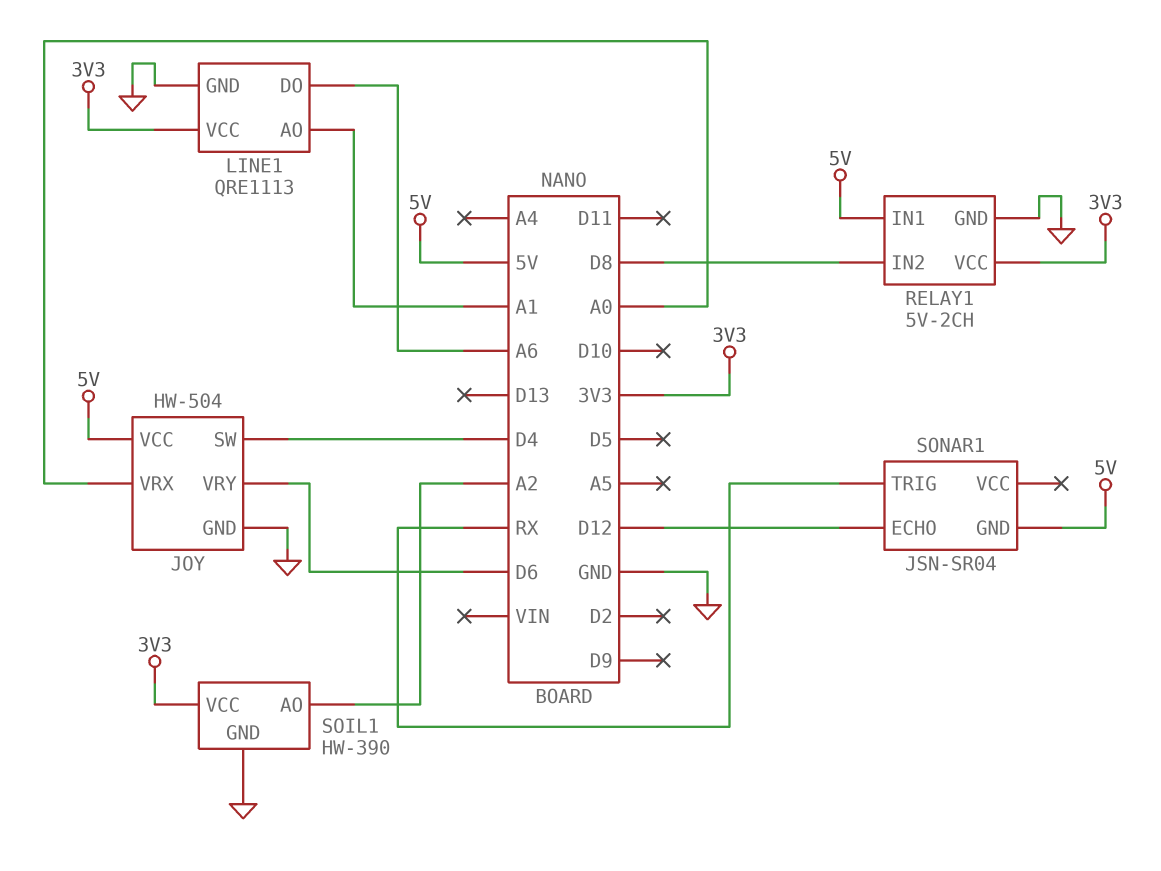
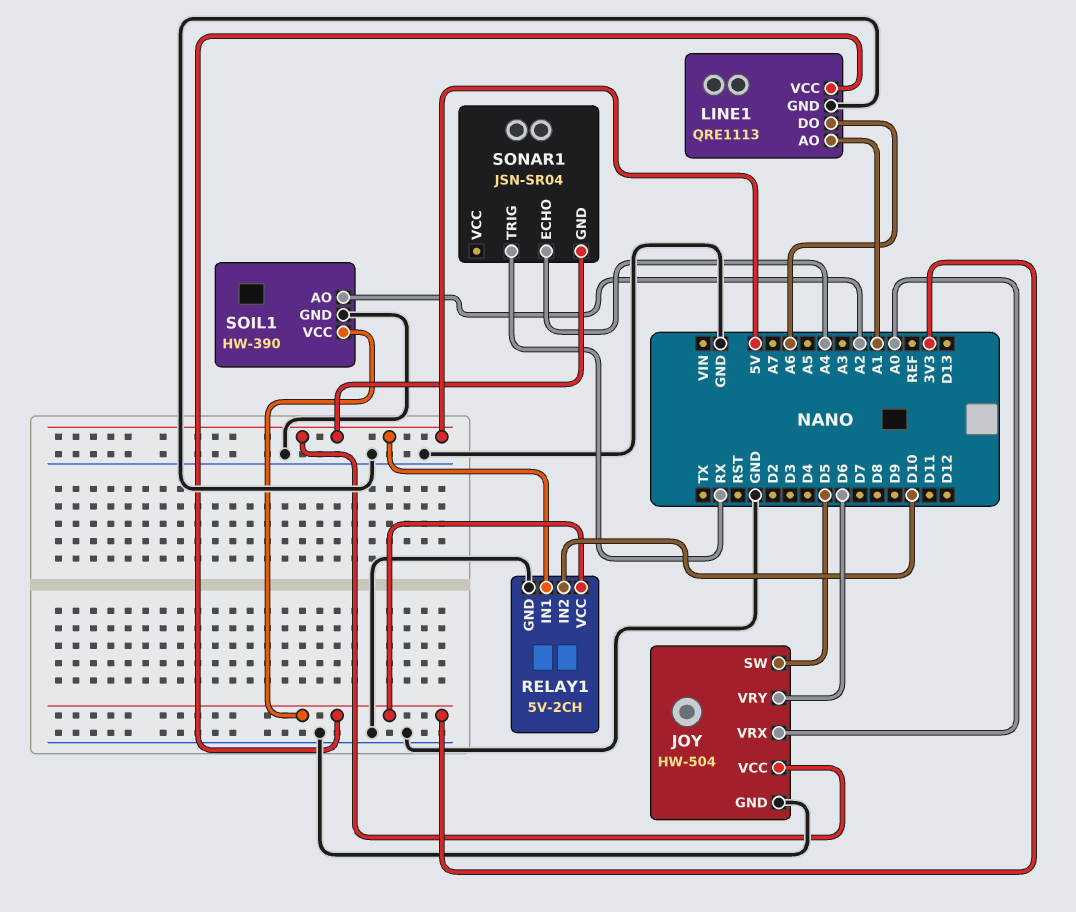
JOY pin SW: D4 -> D5
RELAY1 pin IN2: D8 -> D10
SONAR1 pin ECHO: D12 -> A4

